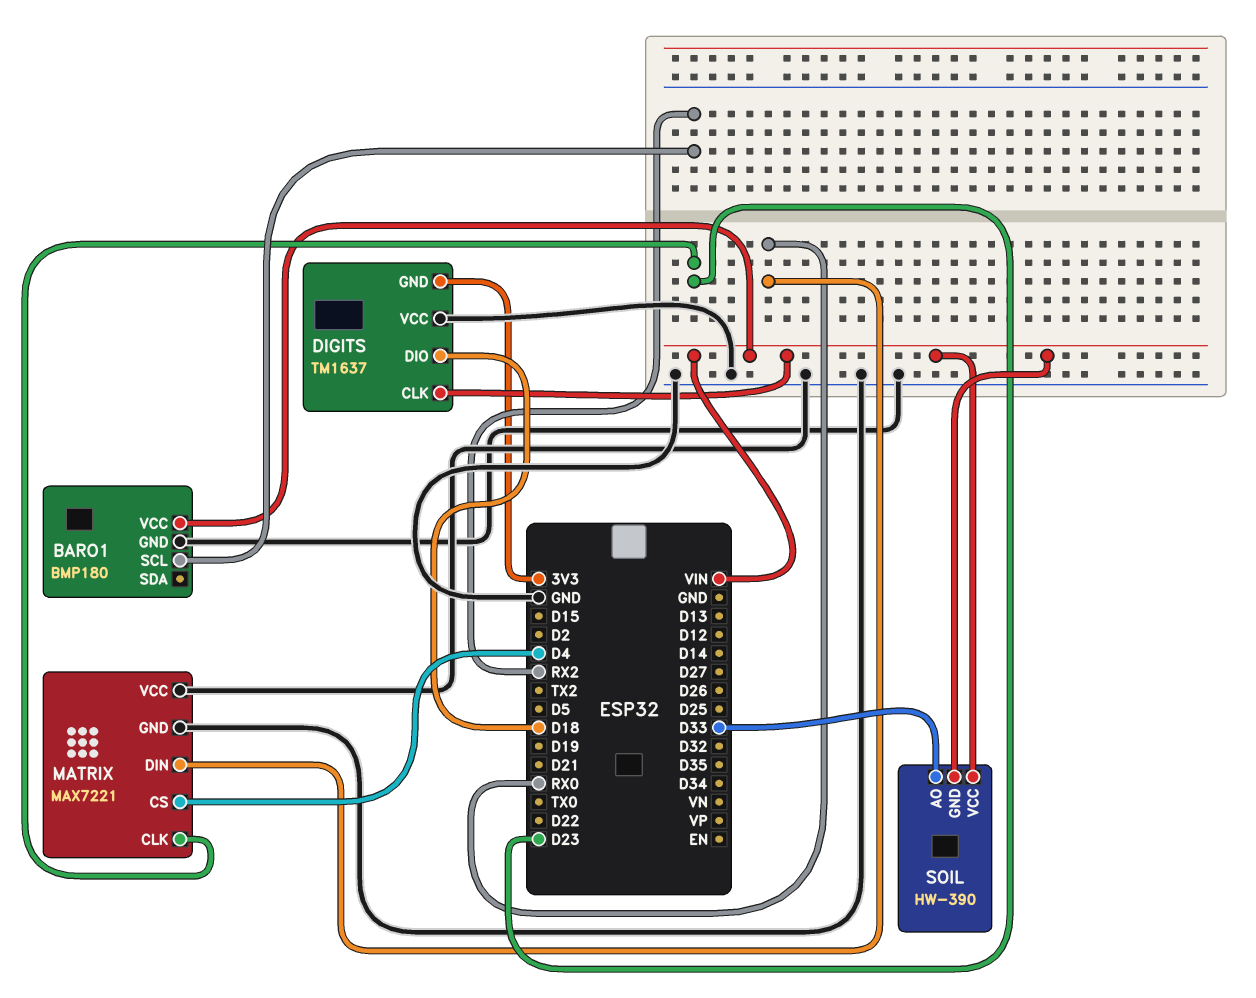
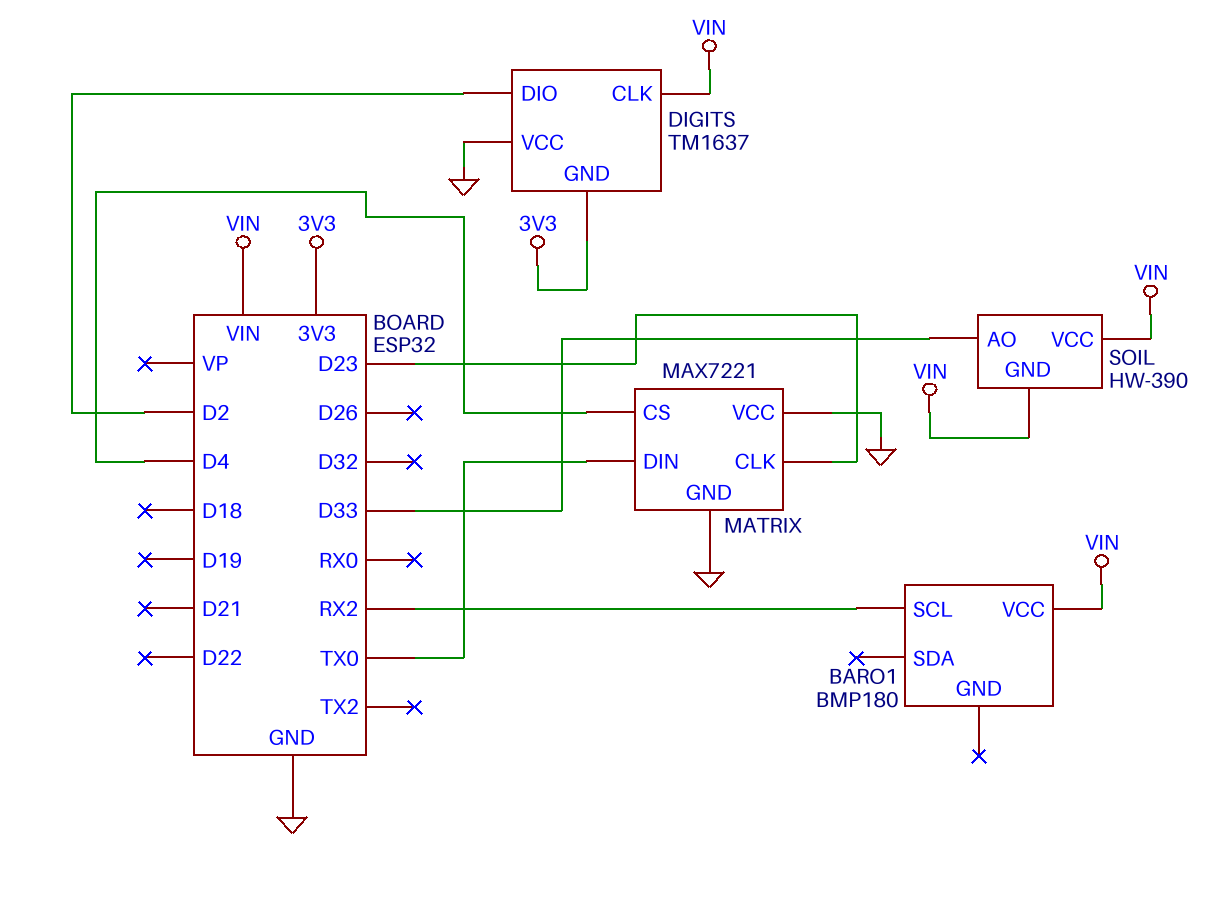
BARO1 pin GND: GND -> none
DIGITS pin DIO: D18 -> D2
MATRIX pin DIN: RX0 -> TX0

